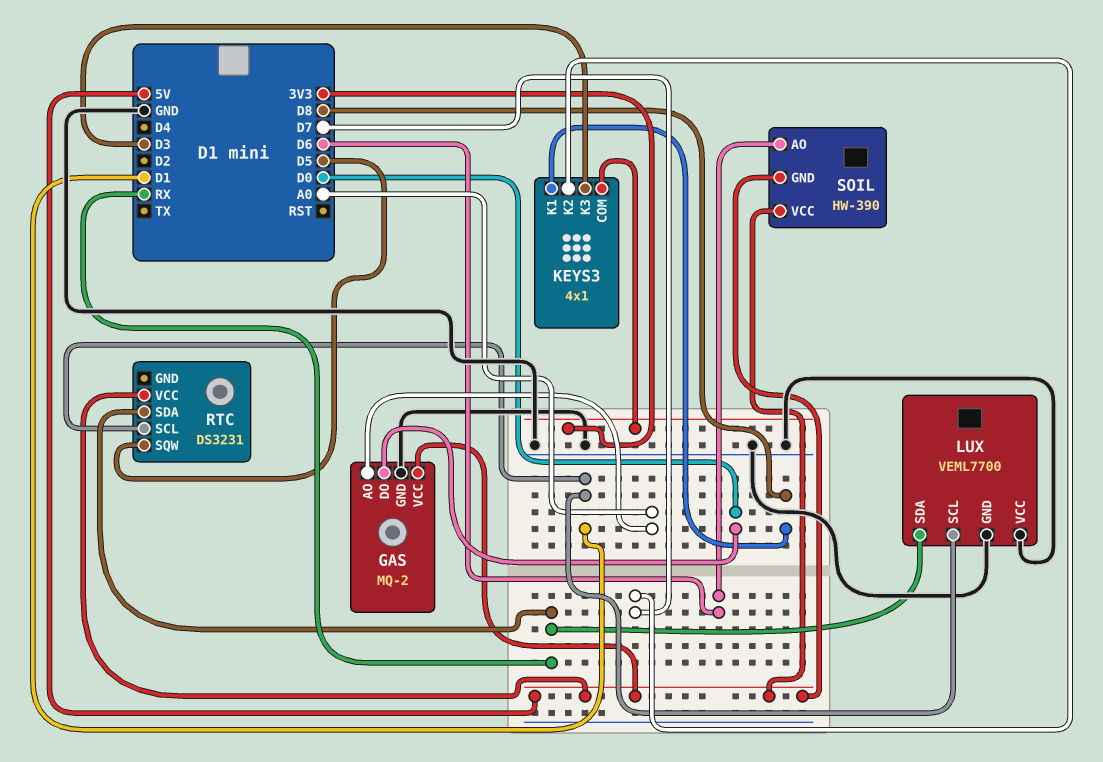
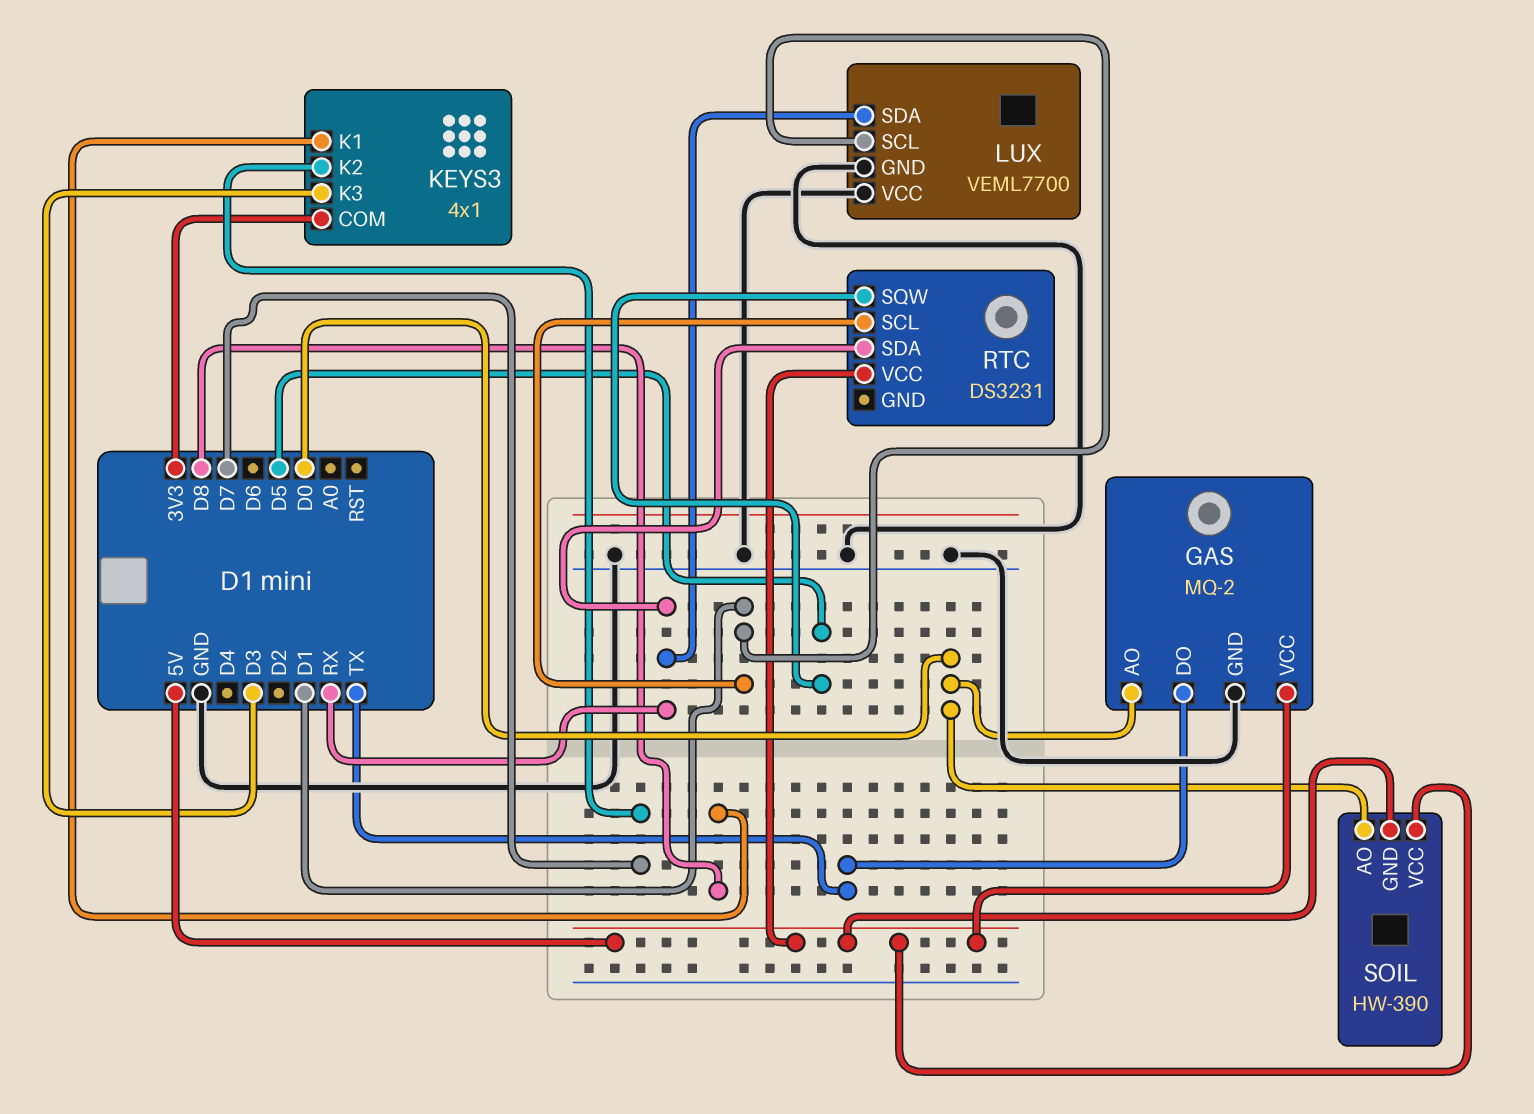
GAS pin AO: A0 -> D0
GAS pin DO: D0 -> TX
SOIL pin AO: D6 -> D0

